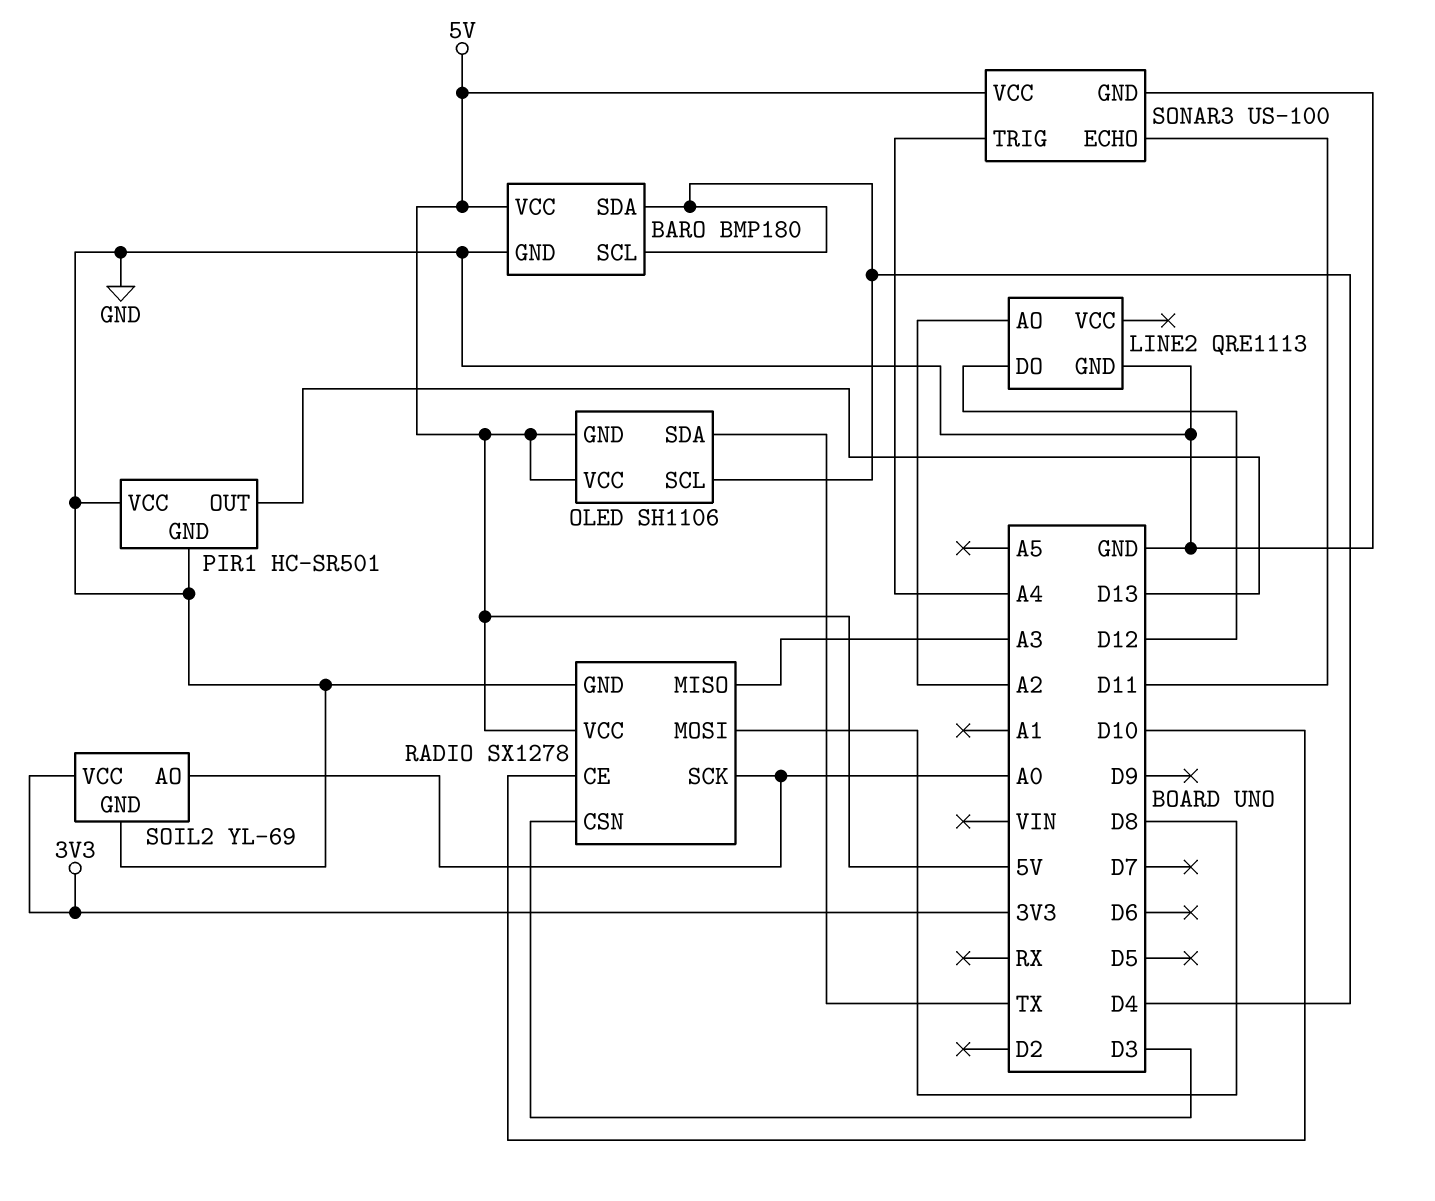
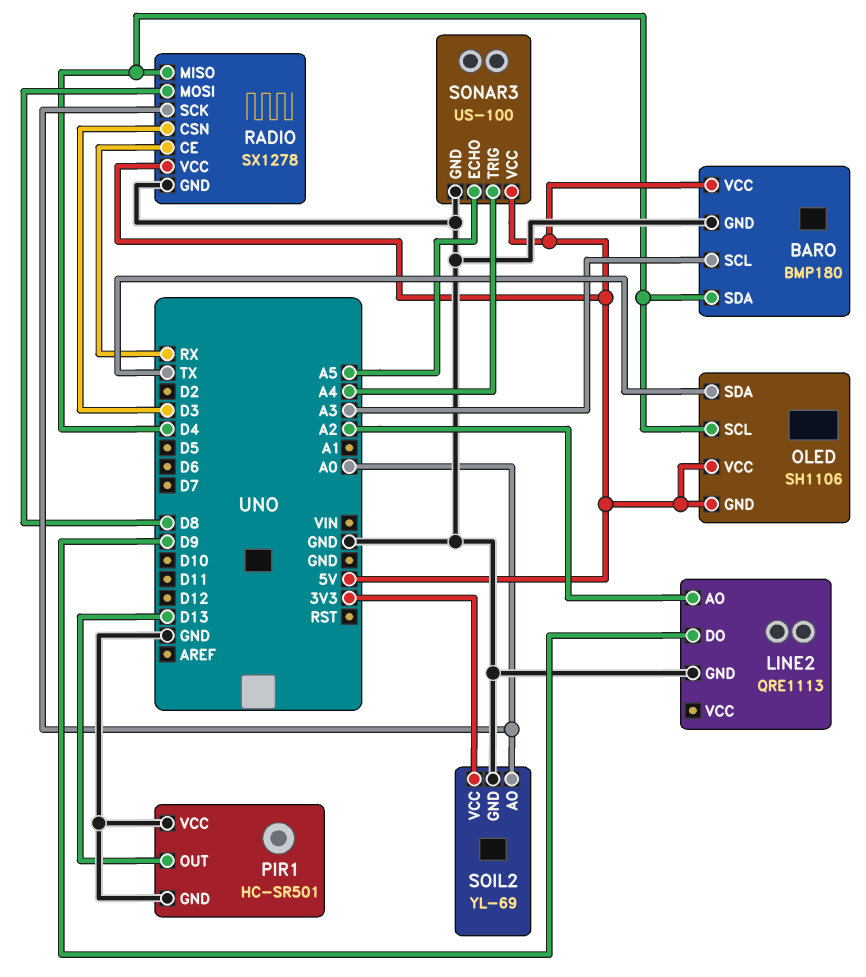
BARO pin SCL: D4 -> A3
LINE2 pin DO: D12 -> D9
RADIO pin CE: D10 -> RX
RADIO pin MISO: A3 -> D4
SONAR3 pin ECHO: D11 -> A5

